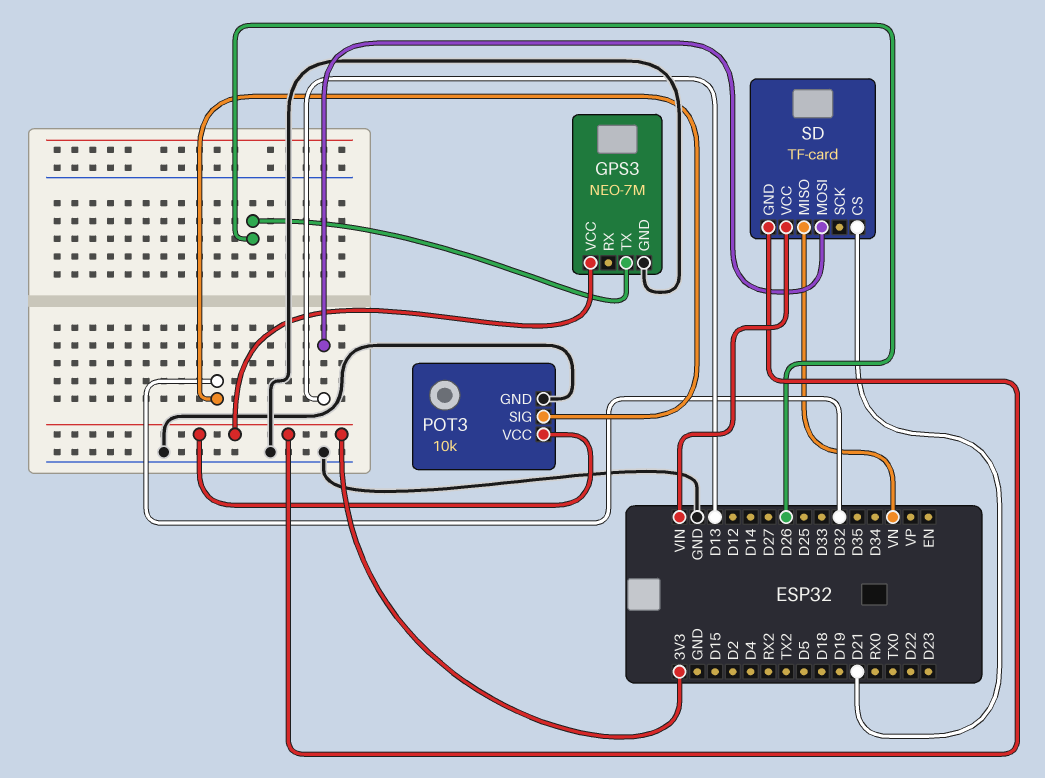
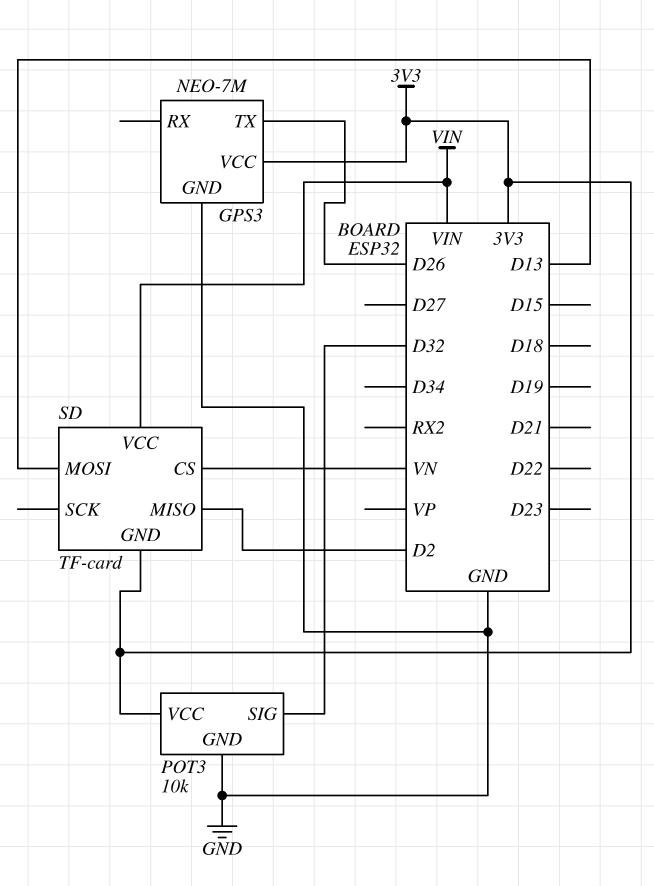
SD pin CS: D21 -> VN
SD pin MISO: VN -> D2

